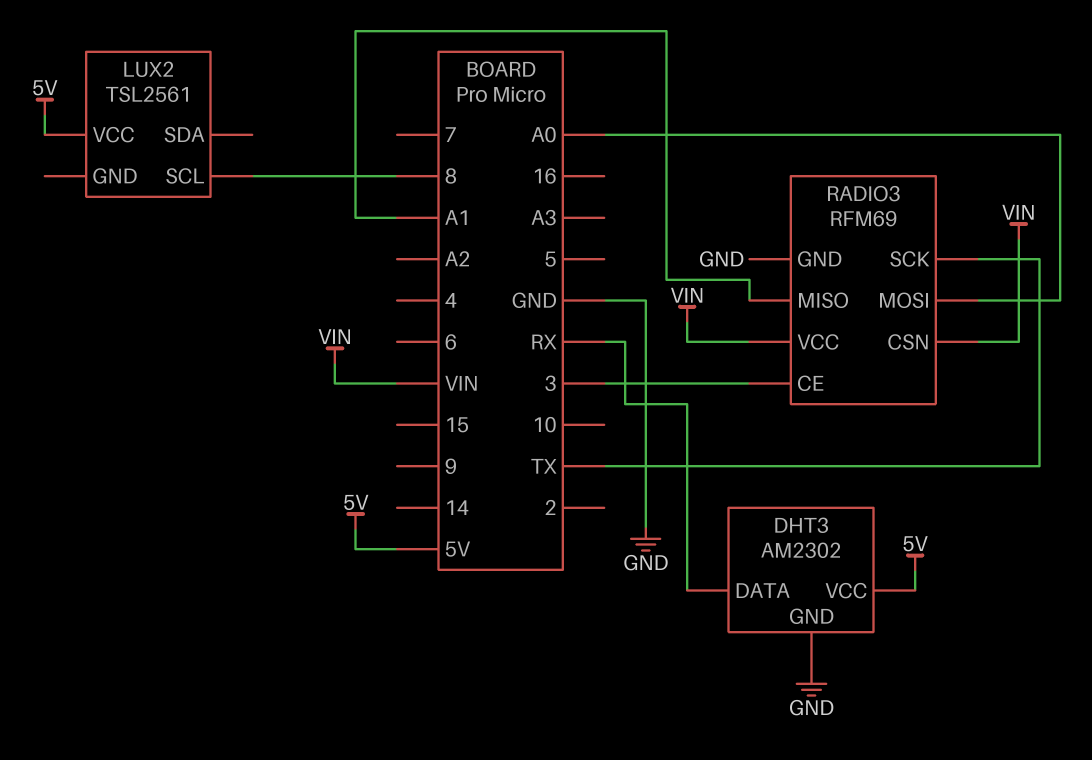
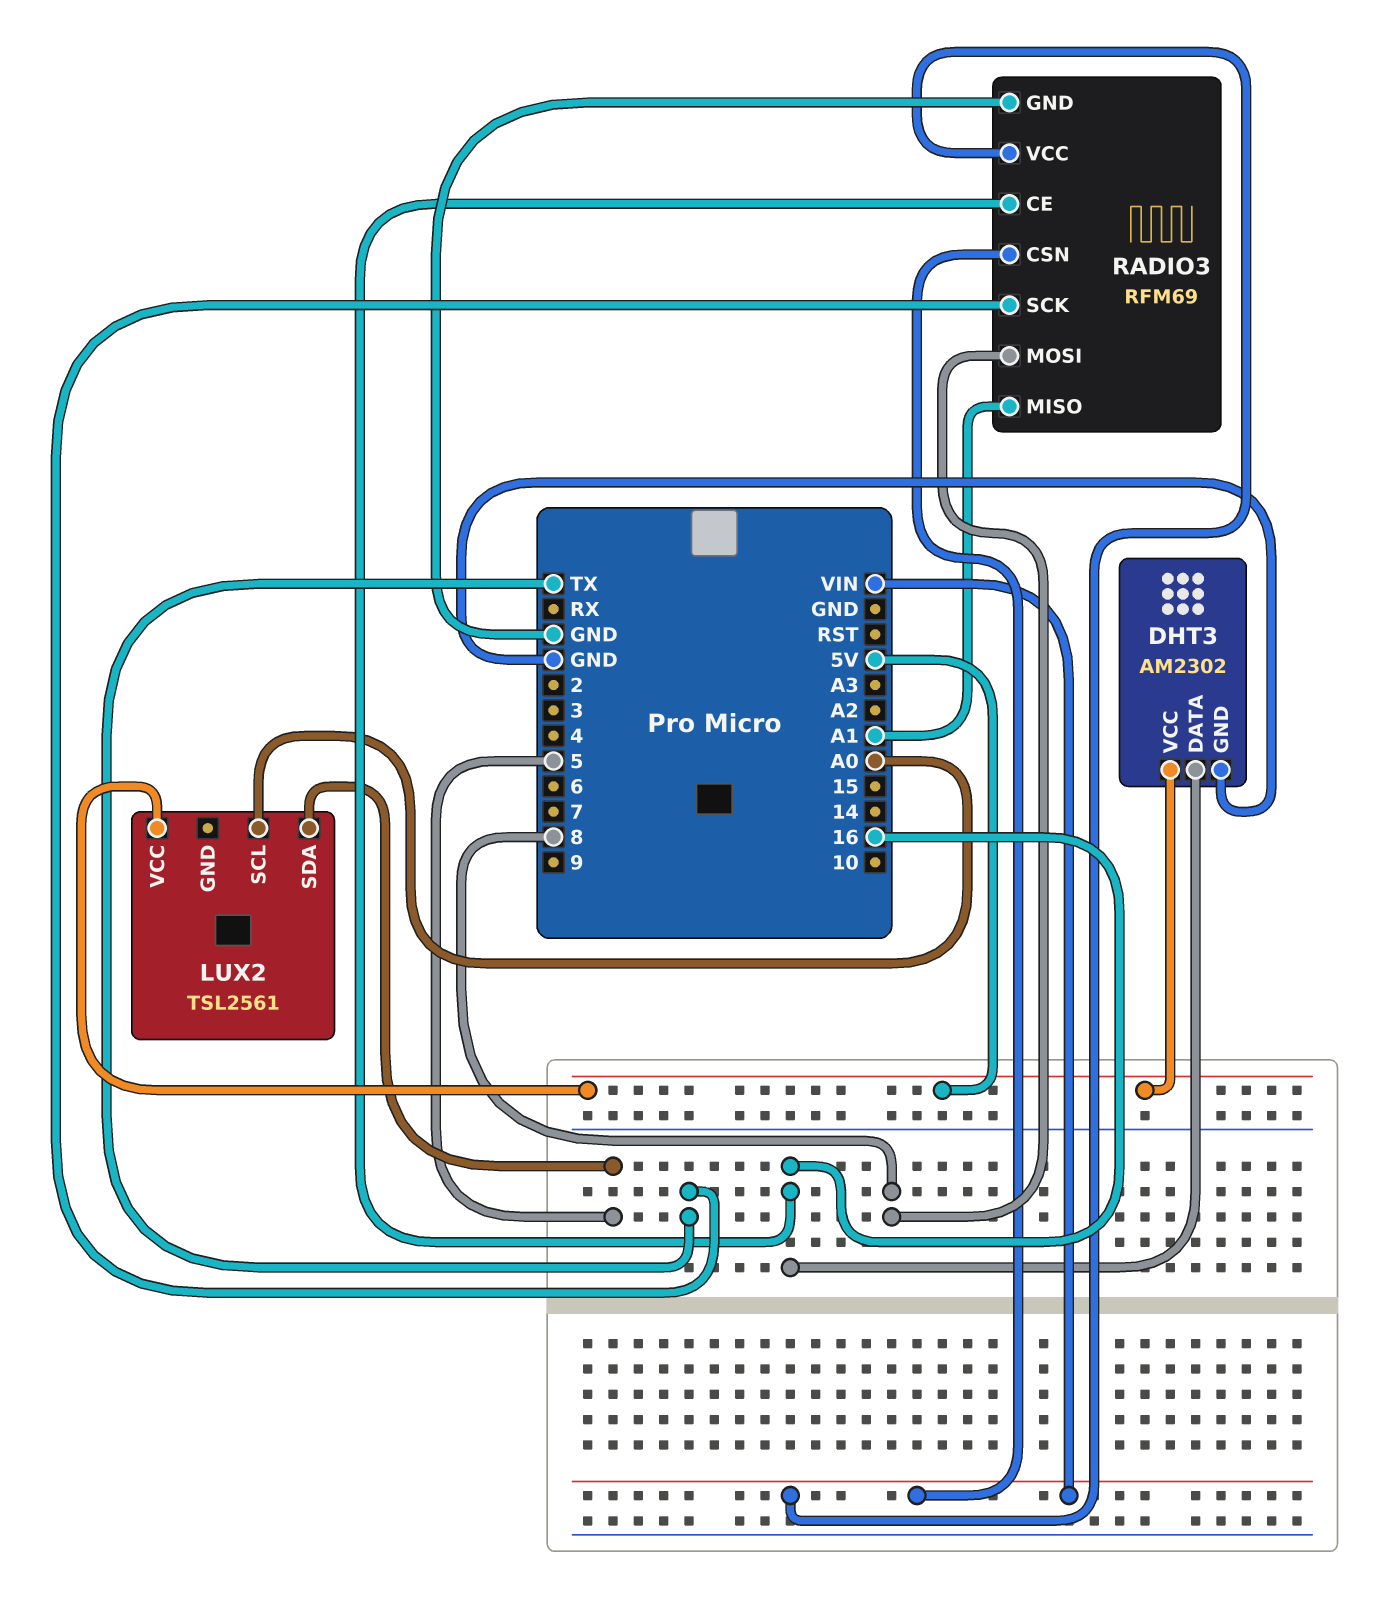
DHT3 pin DATA: RX -> 16
LUX2 pin SCL: 8 -> A0
LUX2 pin SDA: none -> 5
RADIO3 pin CE: 3 -> 16
RADIO3 pin MOSI: A0 -> 8

